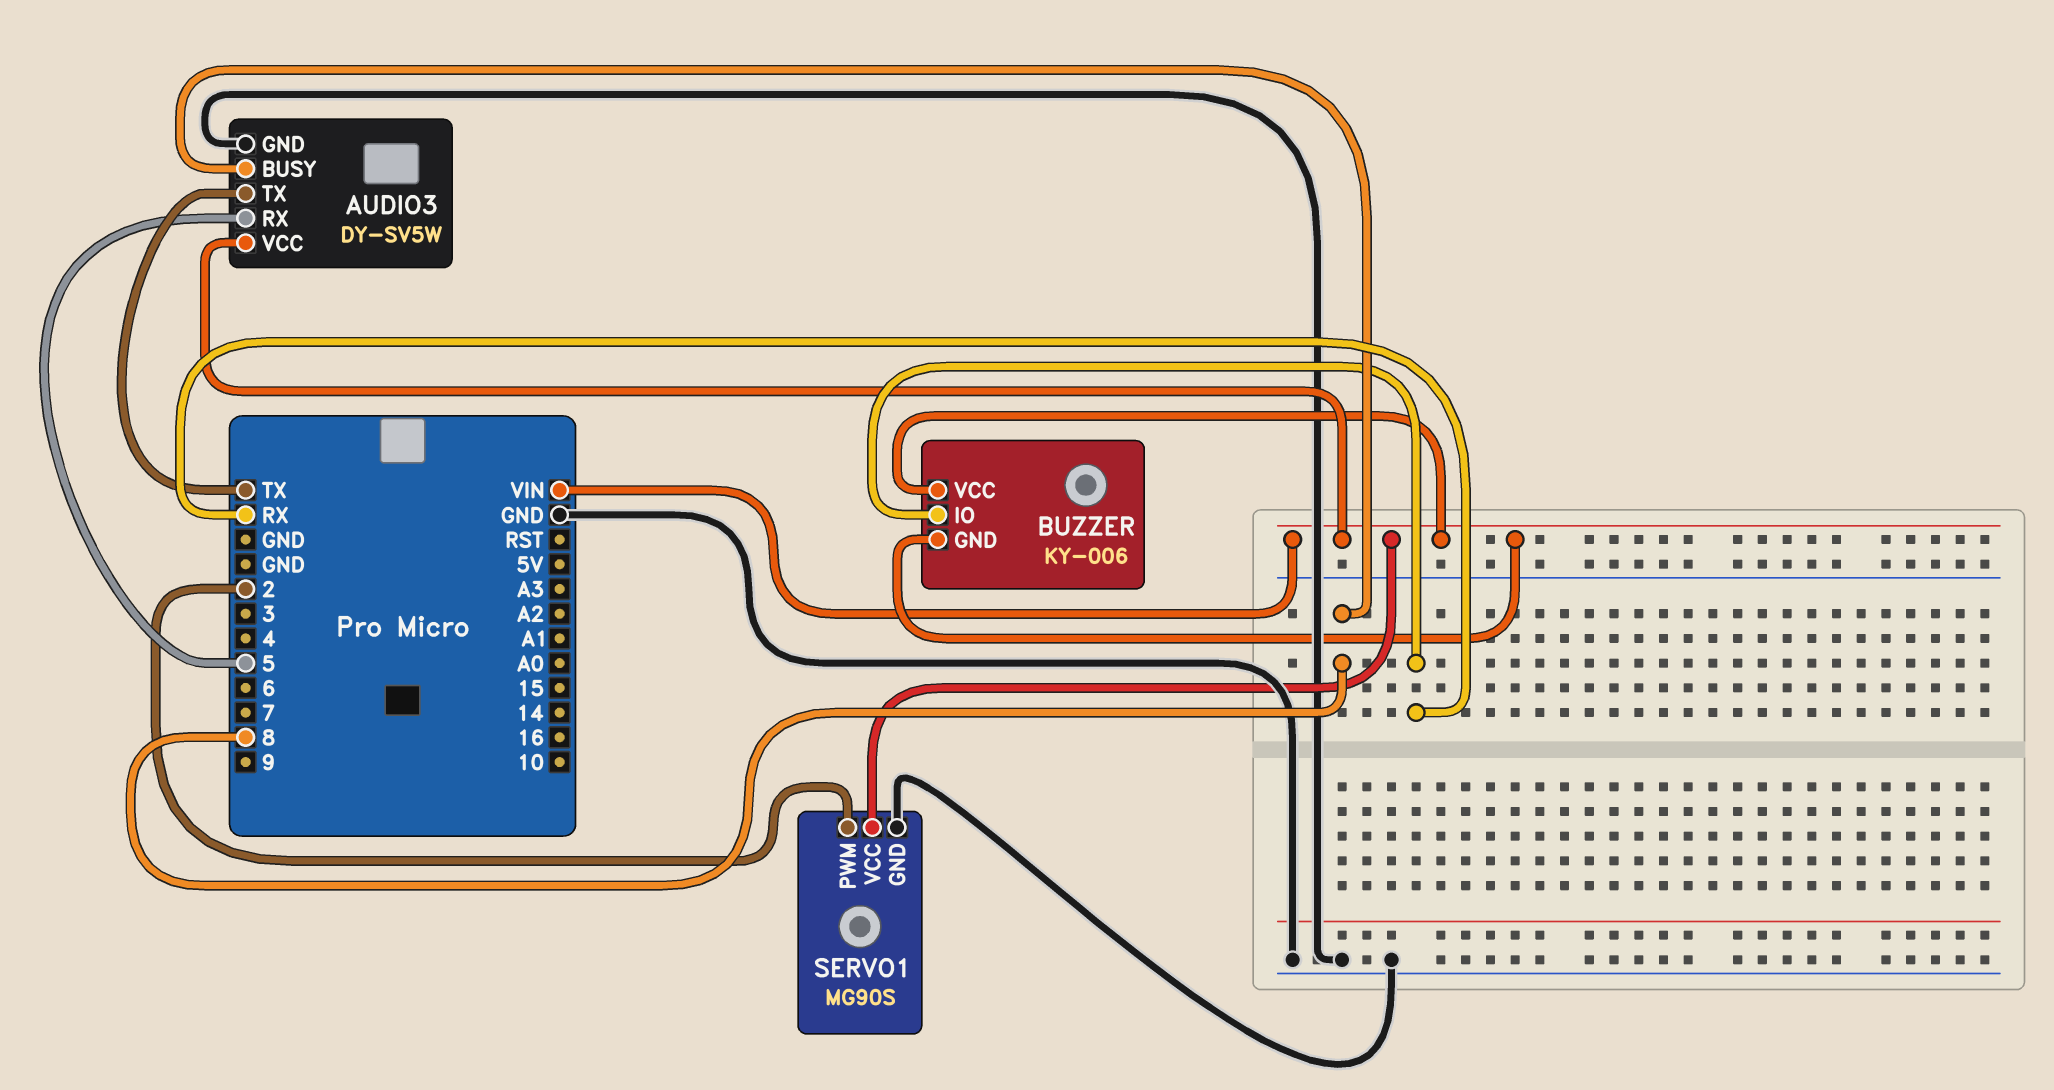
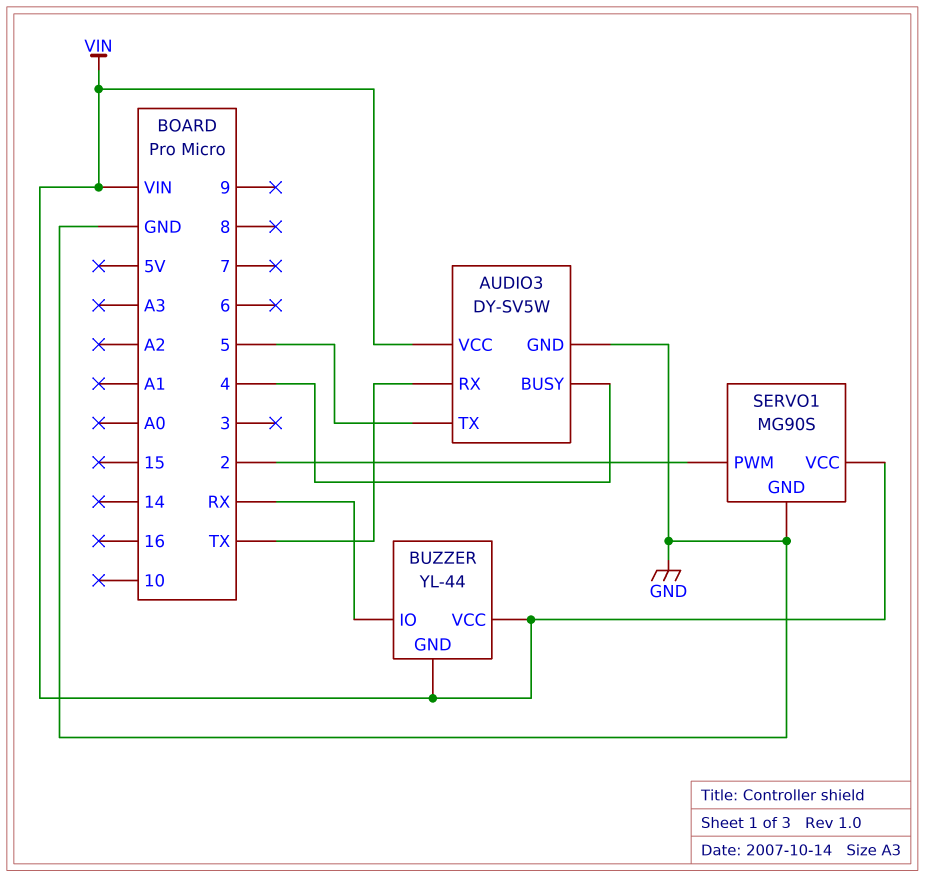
AUDIO3 pin BUSY: 8 -> 4
AUDIO3 pin RX: 5 -> TX
AUDIO3 pin TX: TX -> 5
BUZZER: KY-006 -> YL-44

